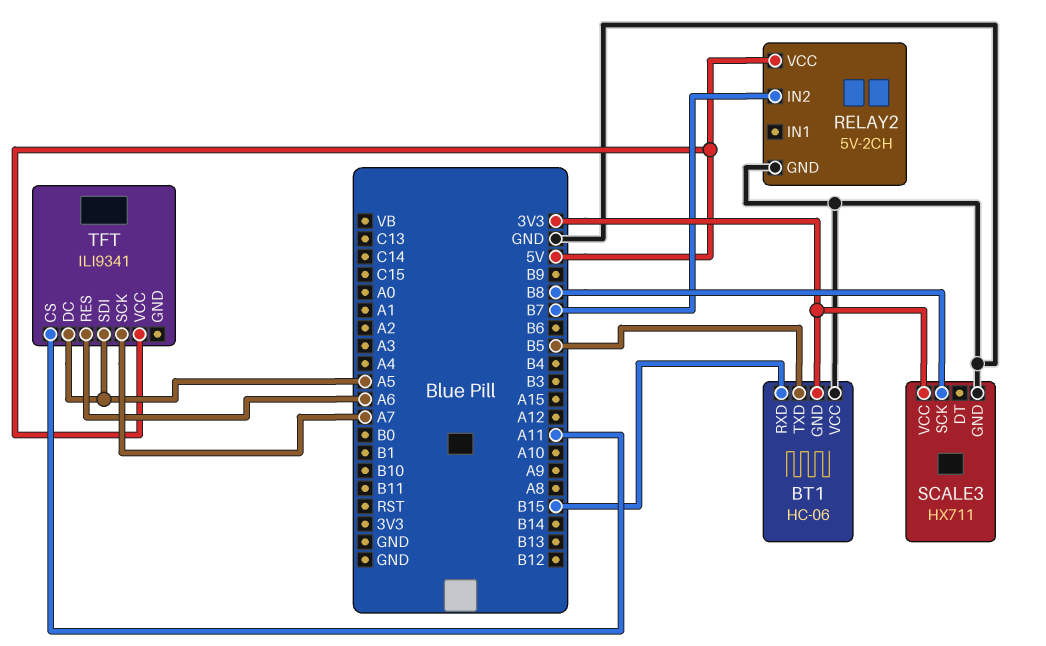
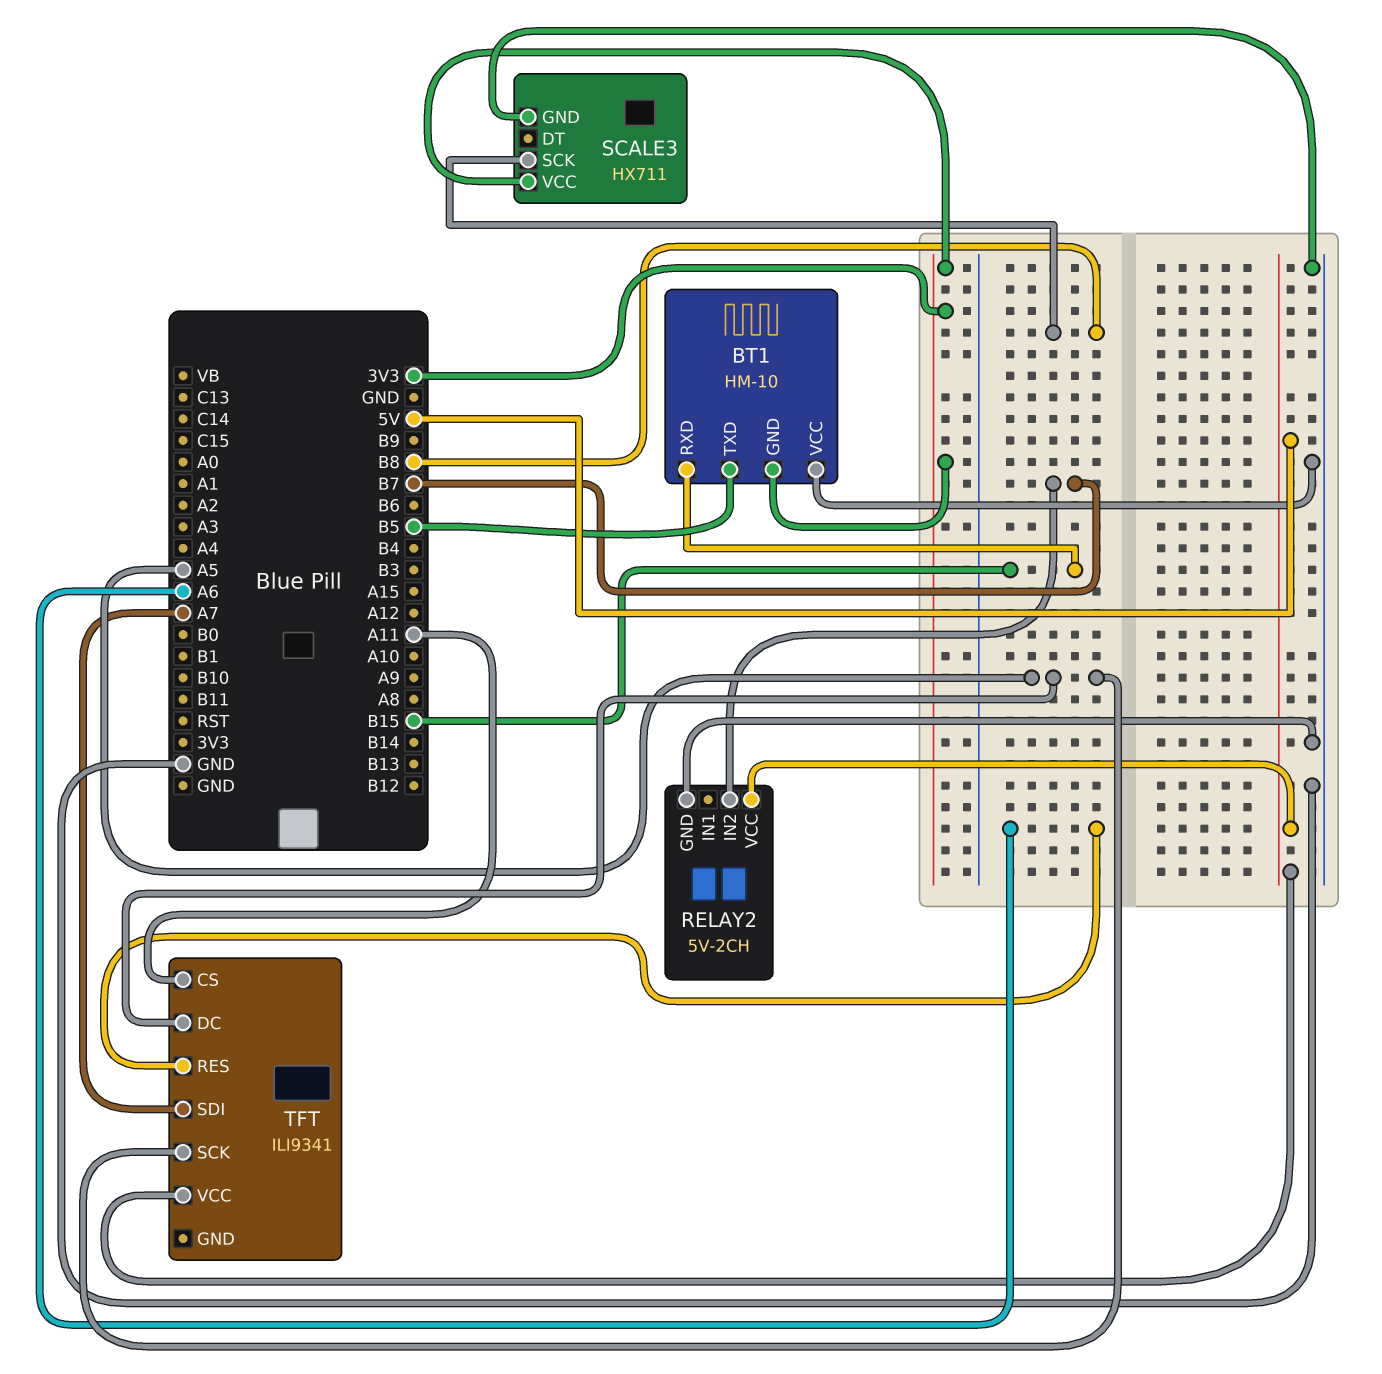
BT1: HC-06 -> HM-10
TFT pin SCK: A7 -> A5
TFT pin SDI: A5 -> A7

